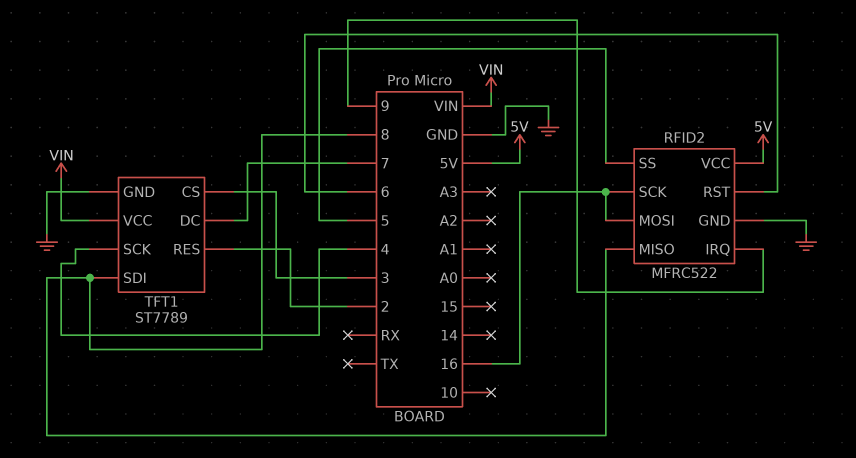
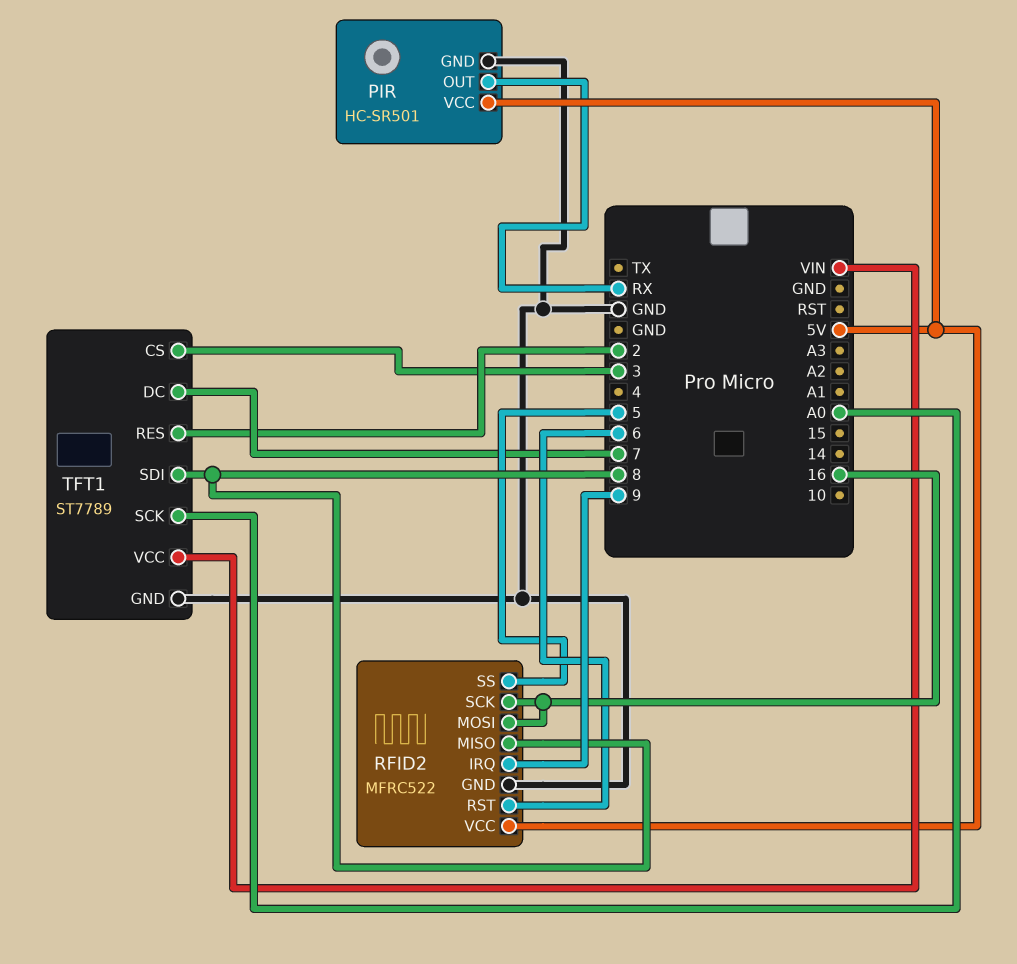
PIR: none -> HC-SR501
PIR pin GND: none -> GND
PIR pin OUT: none -> RX
PIR pin VCC: none -> 5V
TFT1 pin SCK: 4 -> A0

